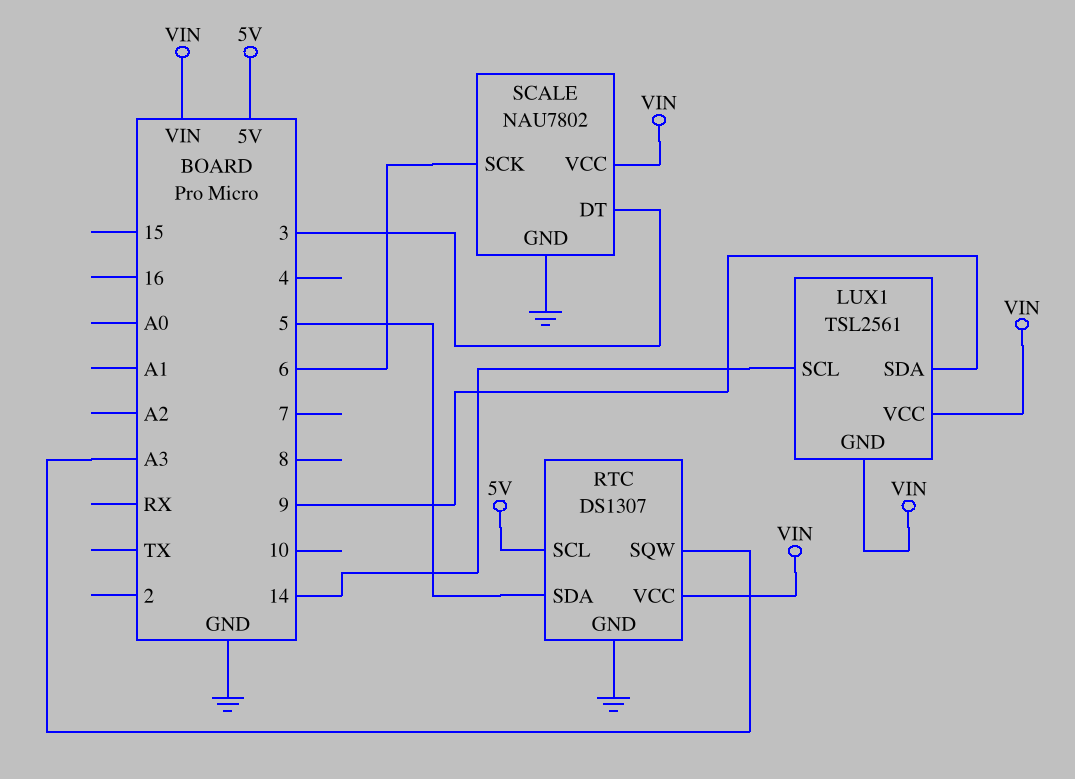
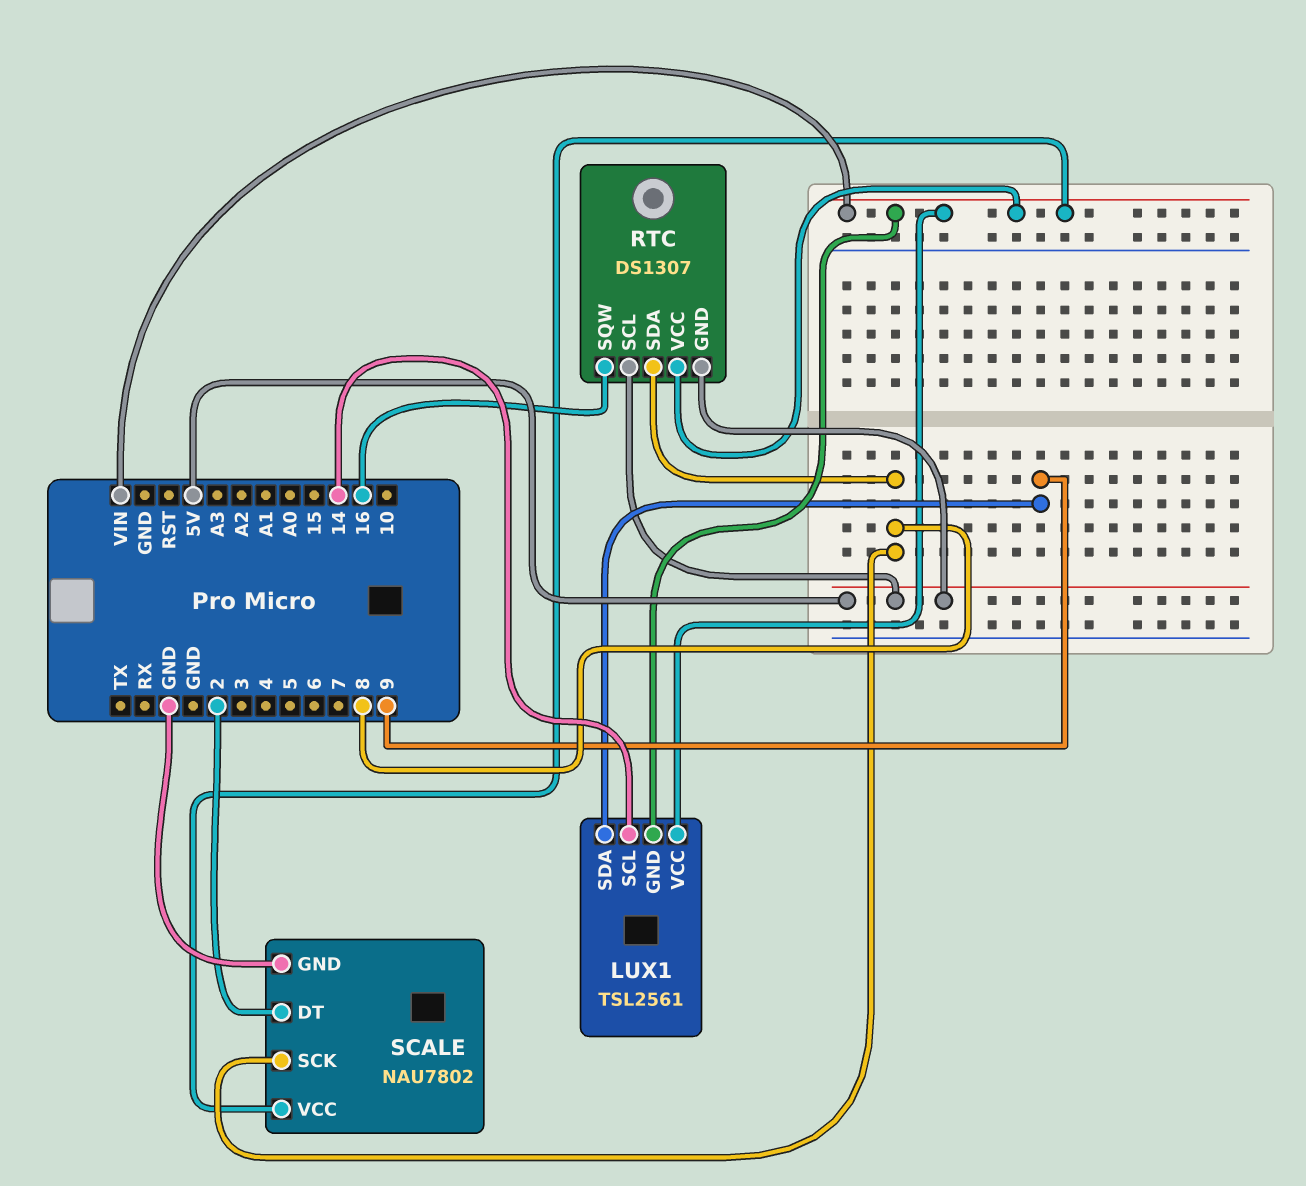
RTC pin GND: GND -> 5V
RTC pin SDA: 5 -> 8
RTC pin SQW: A3 -> 16
SCALE pin DT: 3 -> 2
SCALE pin SCK: 6 -> 8

